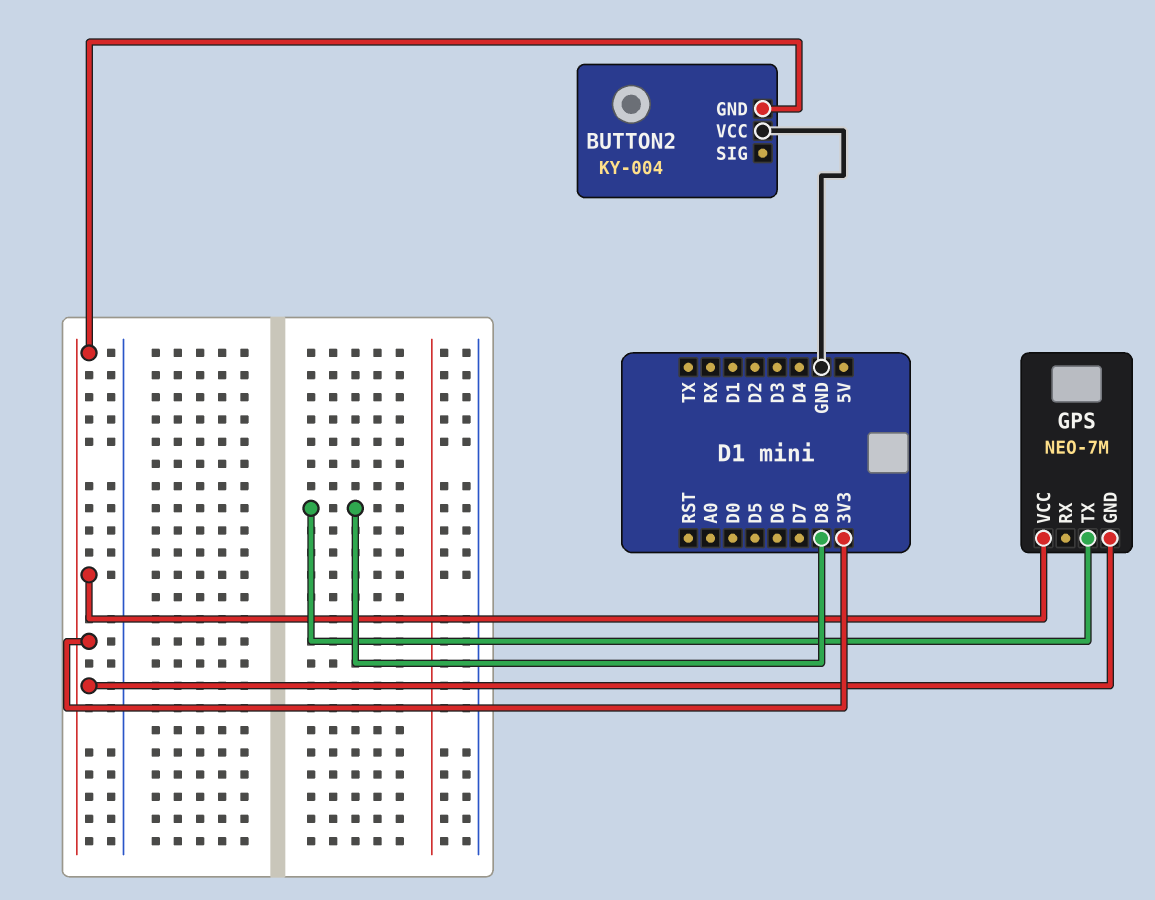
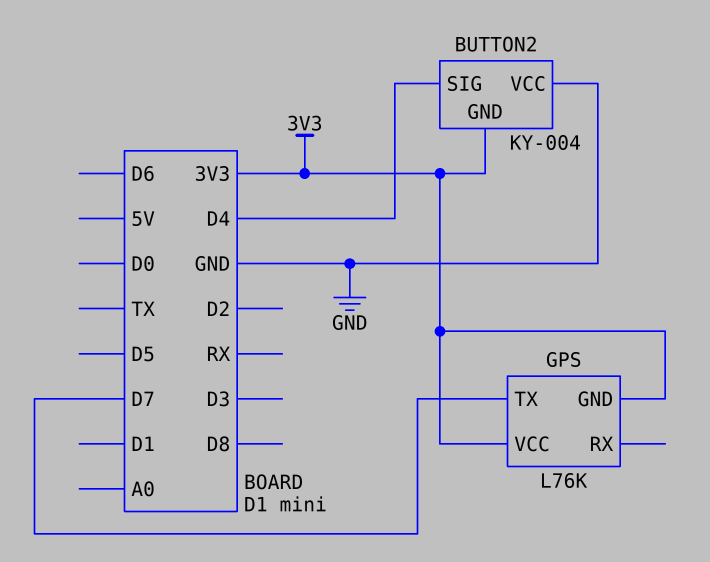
BUTTON2 pin SIG: none -> D4
GPS: NEO-7M -> L76K
GPS pin TX: D8 -> D7

